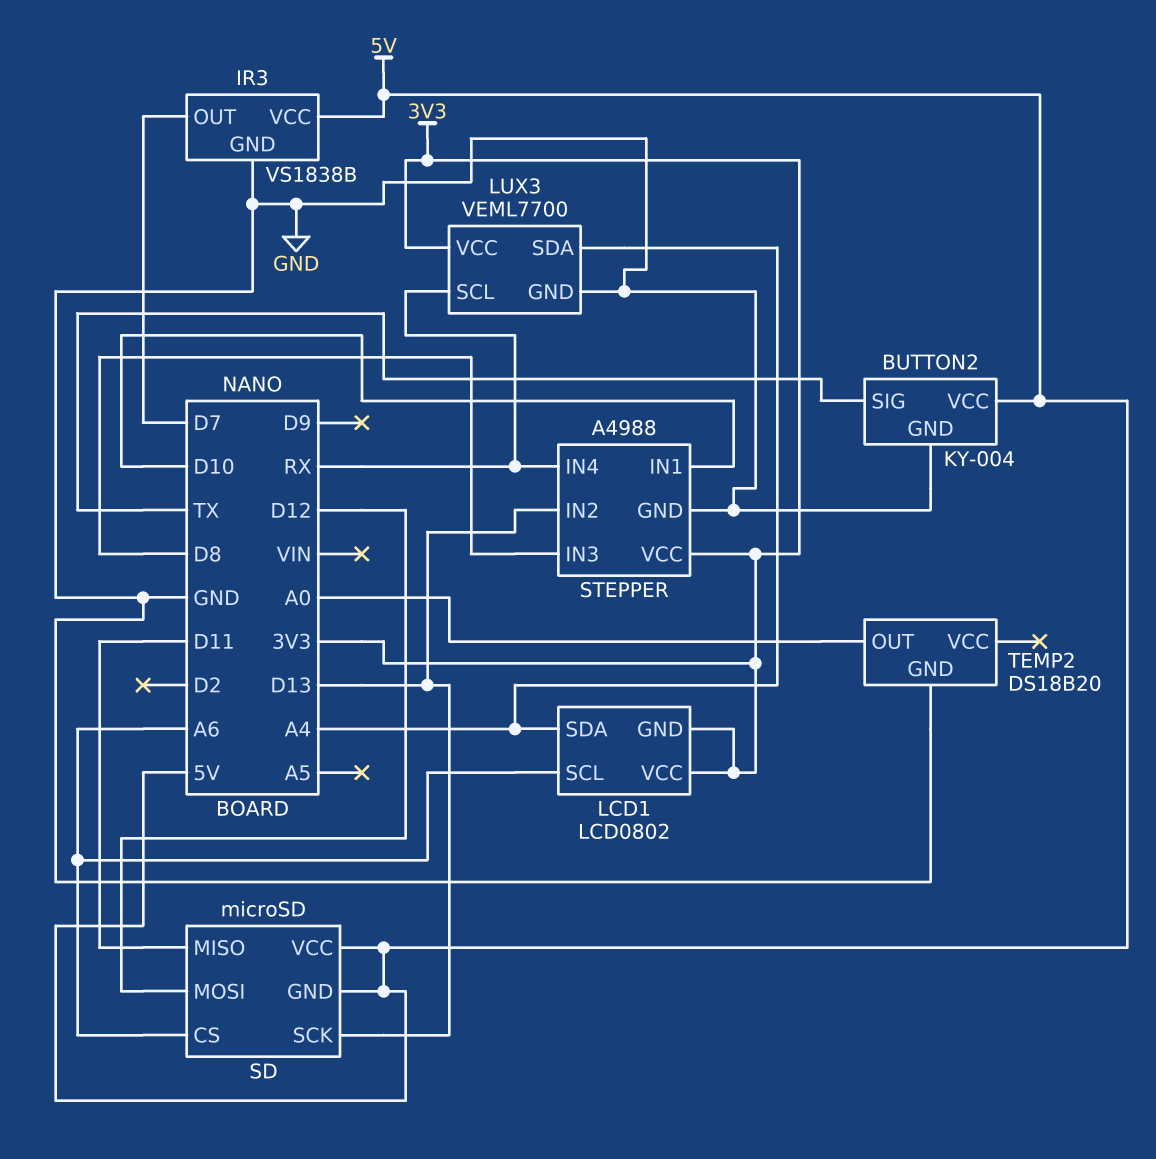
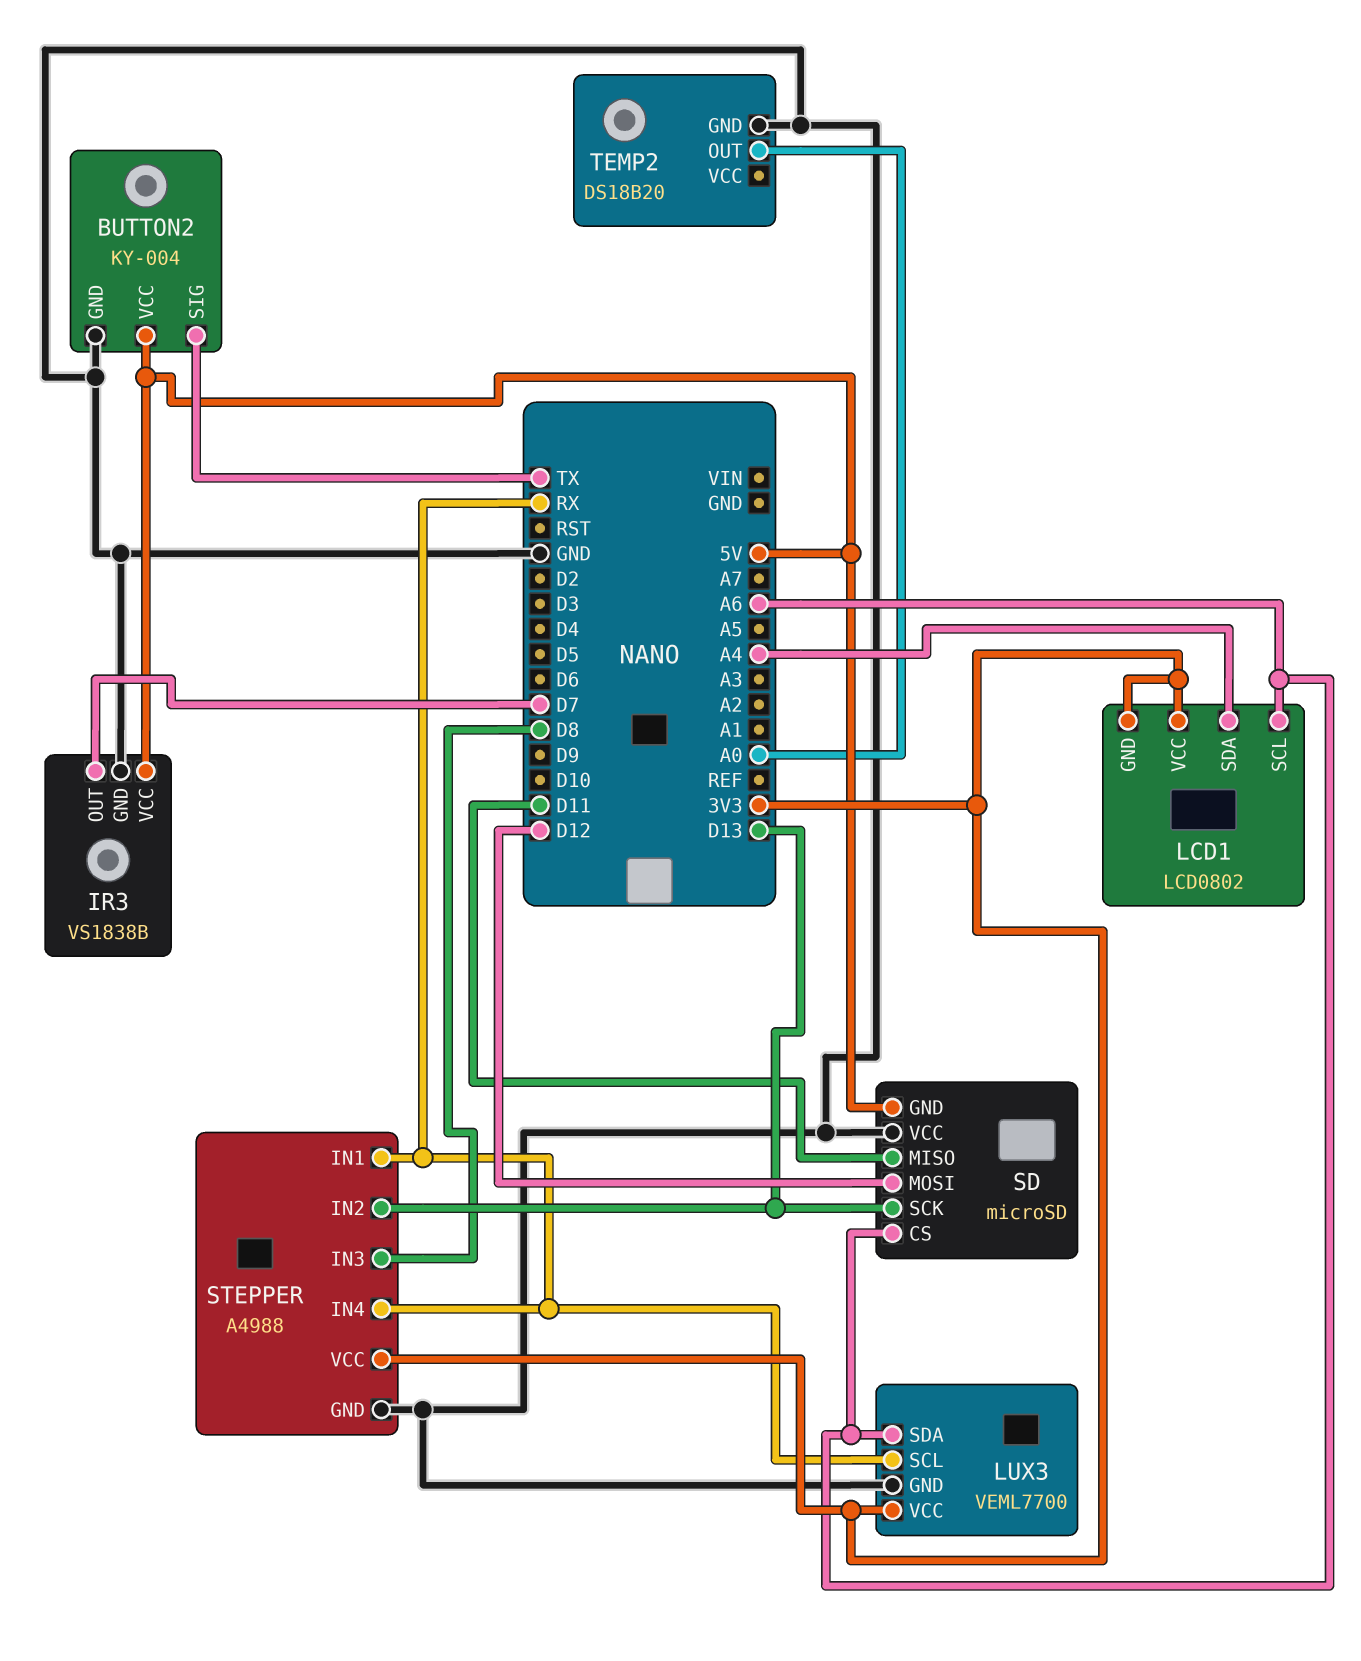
LUX3 pin SDA: A4 -> A6
SD pin VCC: 5V -> GND
STEPPER pin IN1: D10 -> RX

